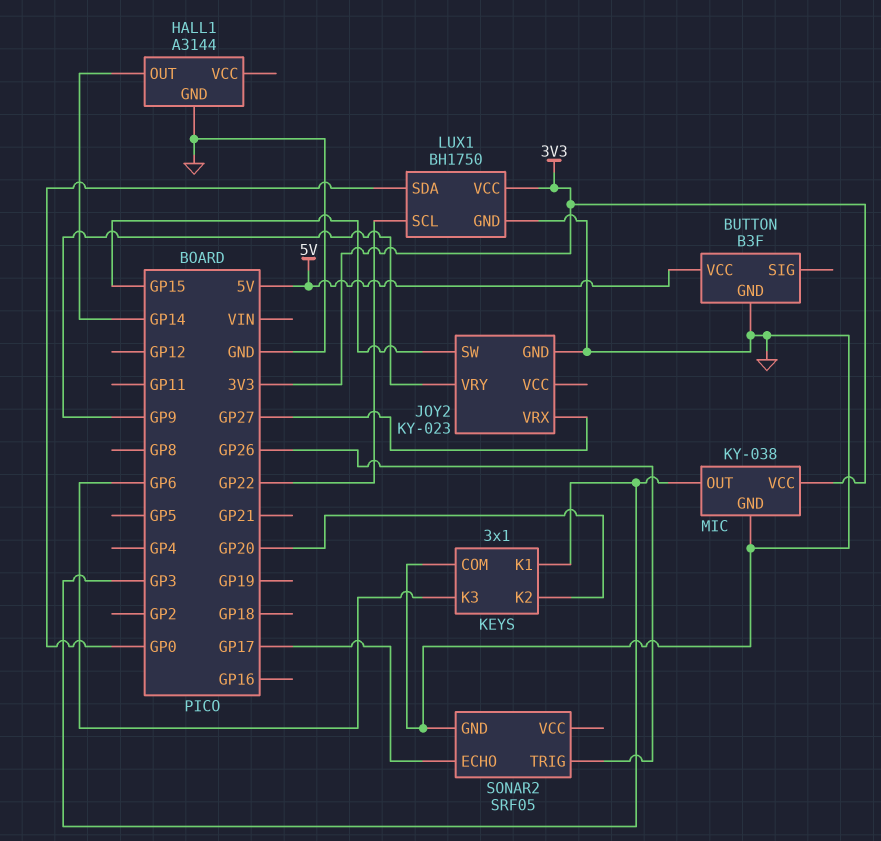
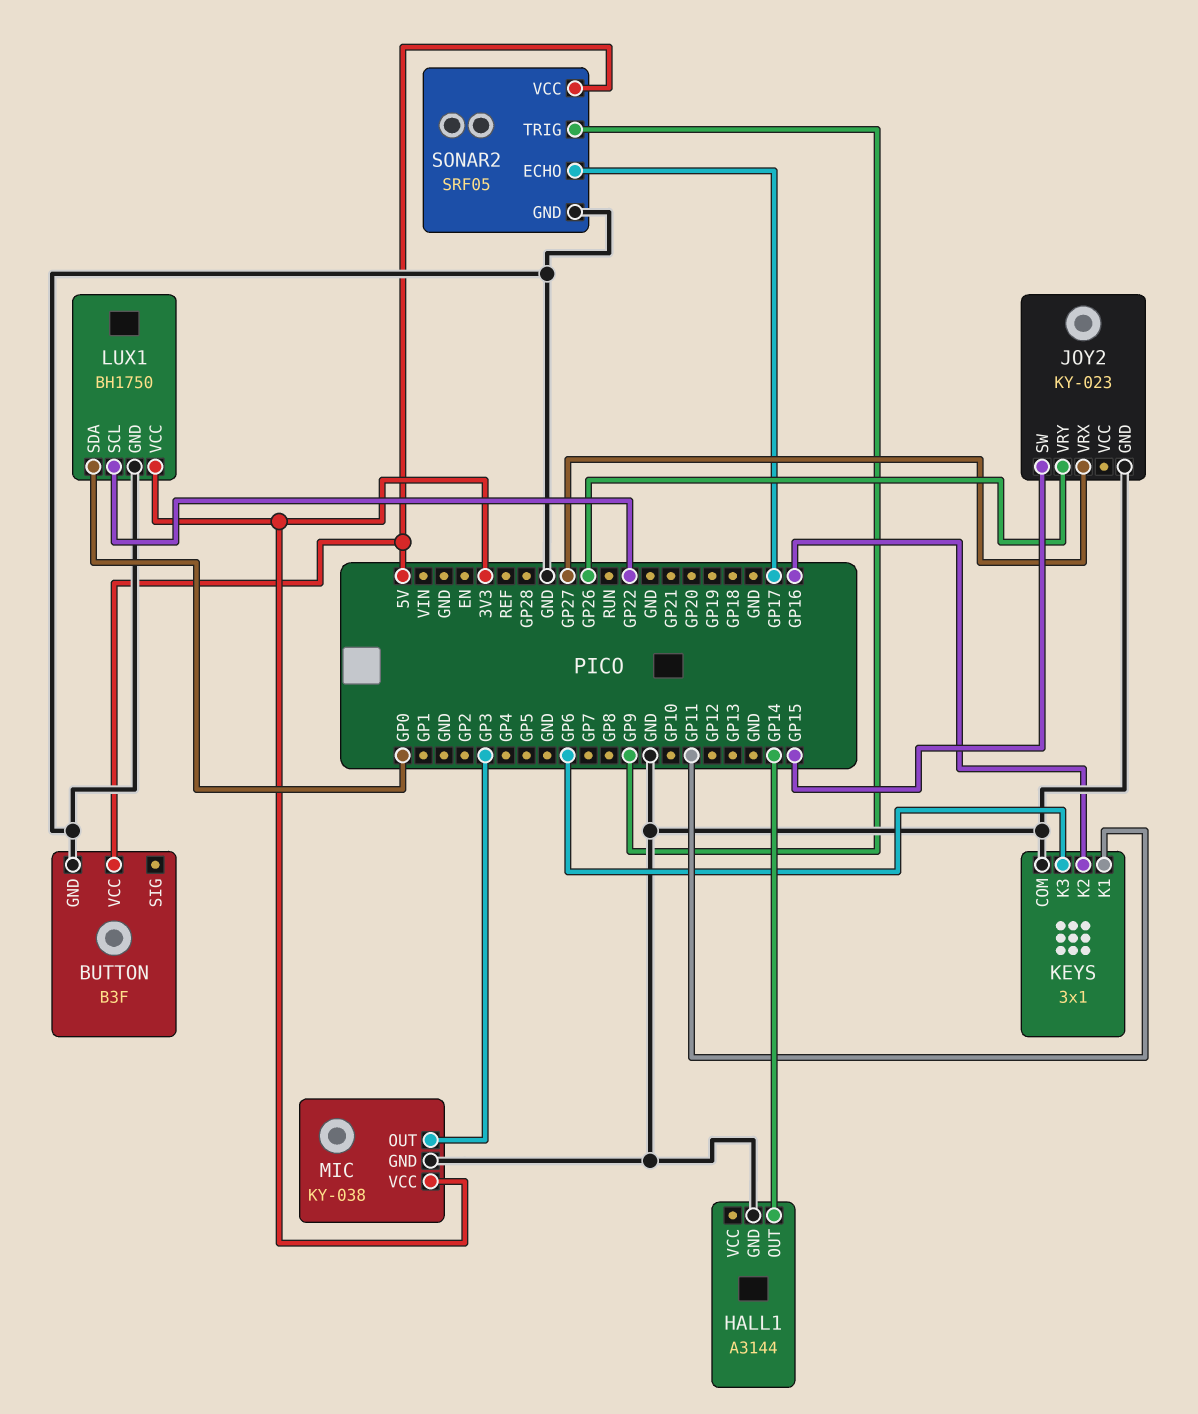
JOY2 pin VRY: GP9 -> GP26
KEYS pin K1: GP3 -> GP11
KEYS pin K2: GP20 -> GP16
SONAR2 pin TRIG: GP26 -> GP9
SONAR2 pin VCC: none -> 5V

